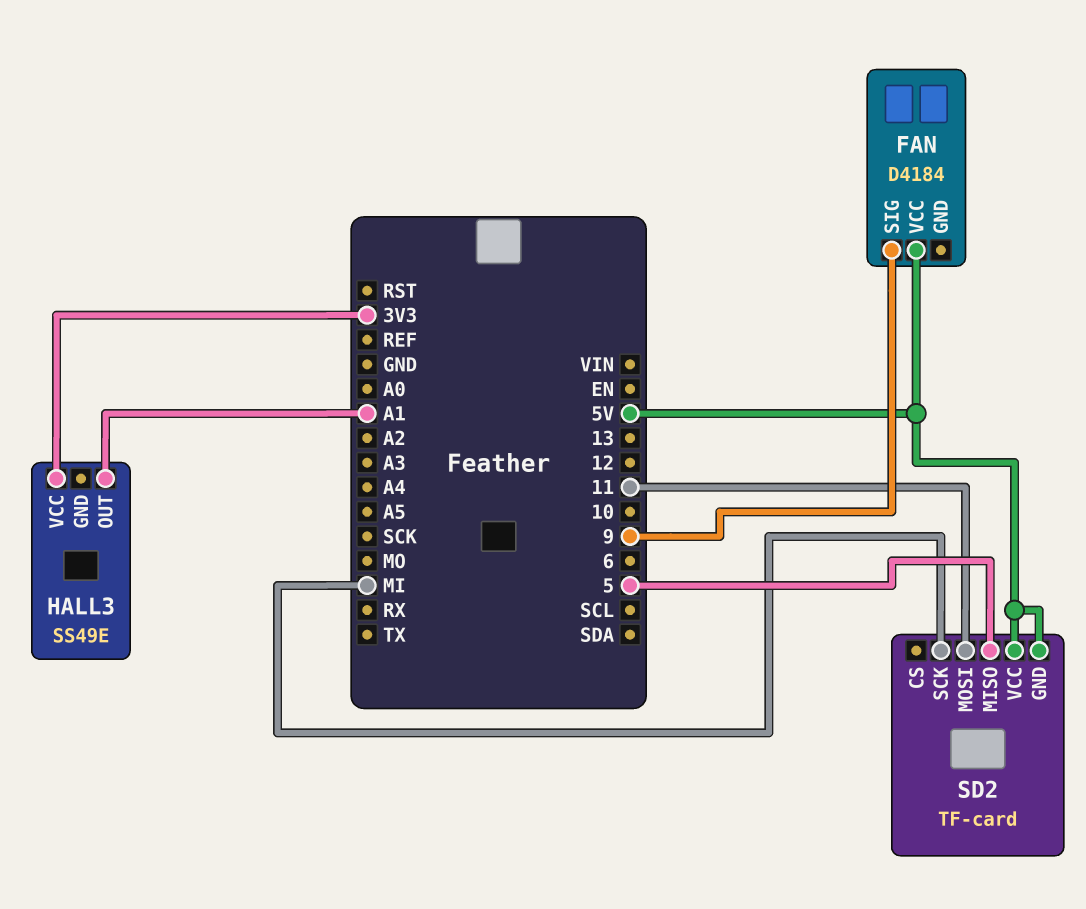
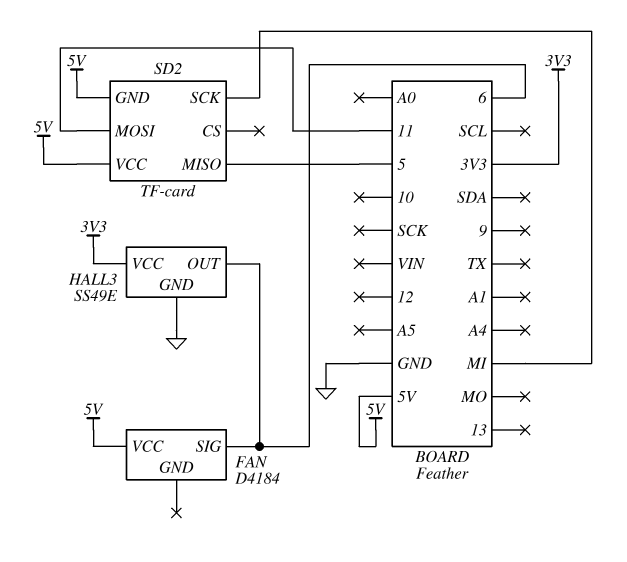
FAN pin SIG: 9 -> 6
HALL3 pin GND: none -> GND
HALL3 pin OUT: A1 -> 6

